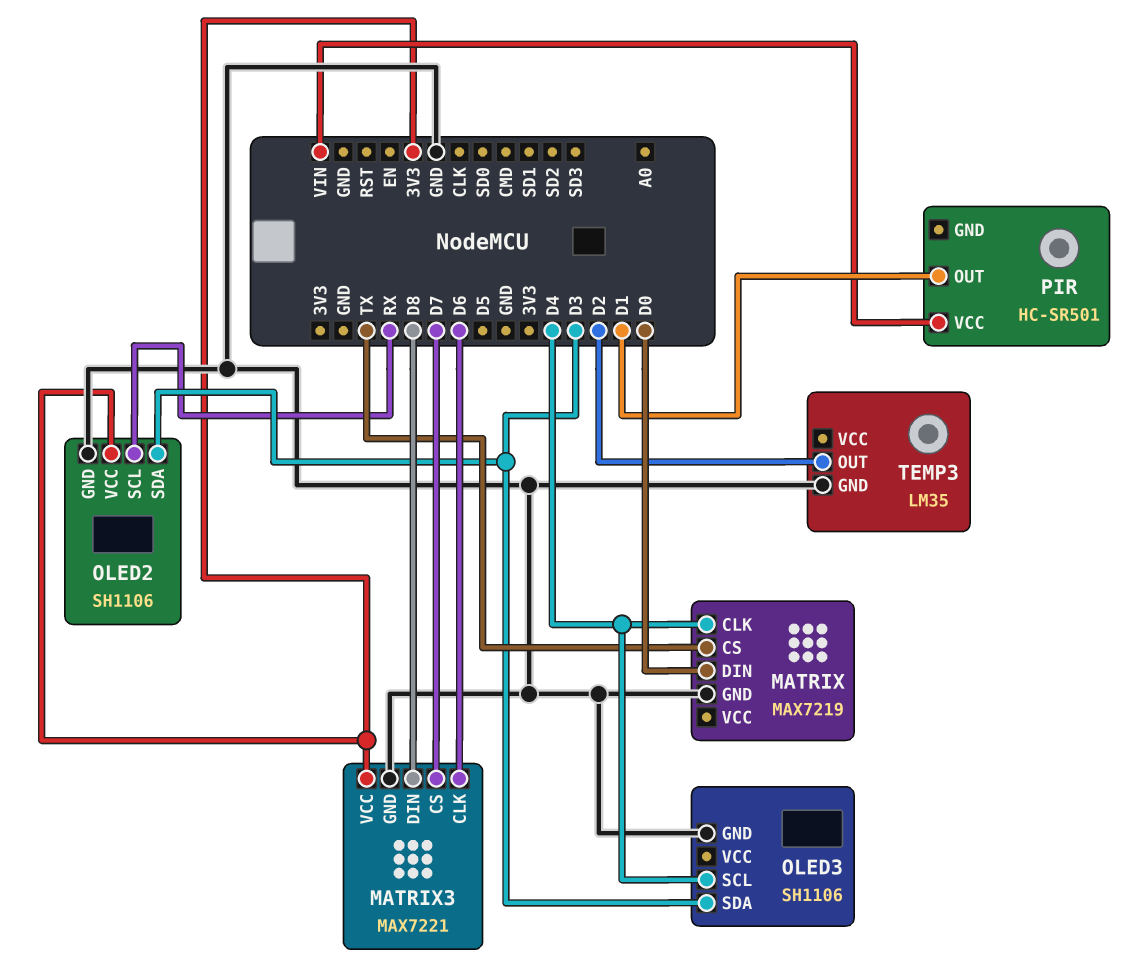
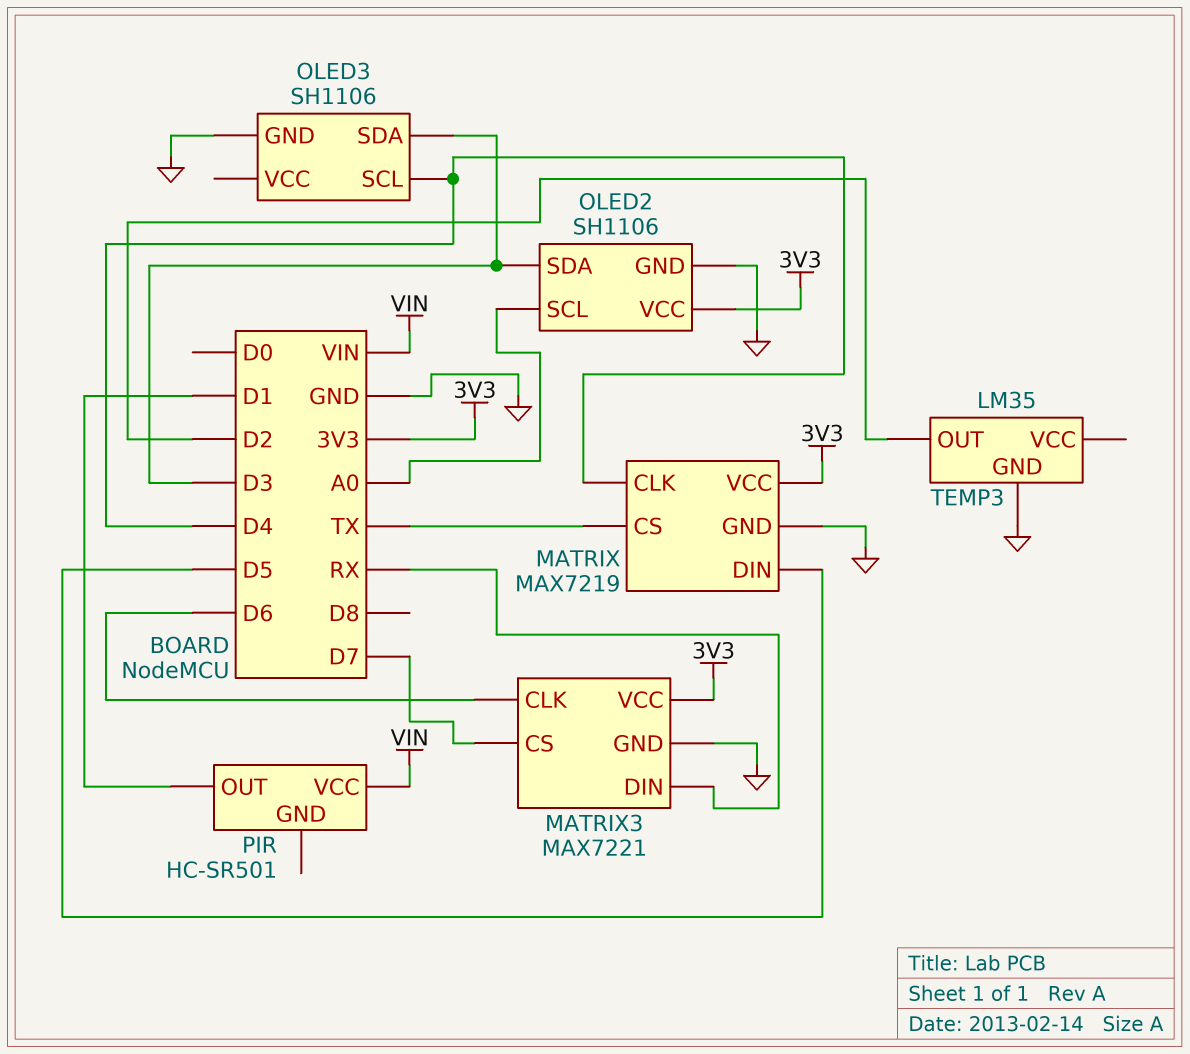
MATRIX pin DIN: D0 -> D5
MATRIX pin VCC: none -> 3V3
MATRIX3 pin DIN: D8 -> RX
OLED2 pin SCL: RX -> A0

